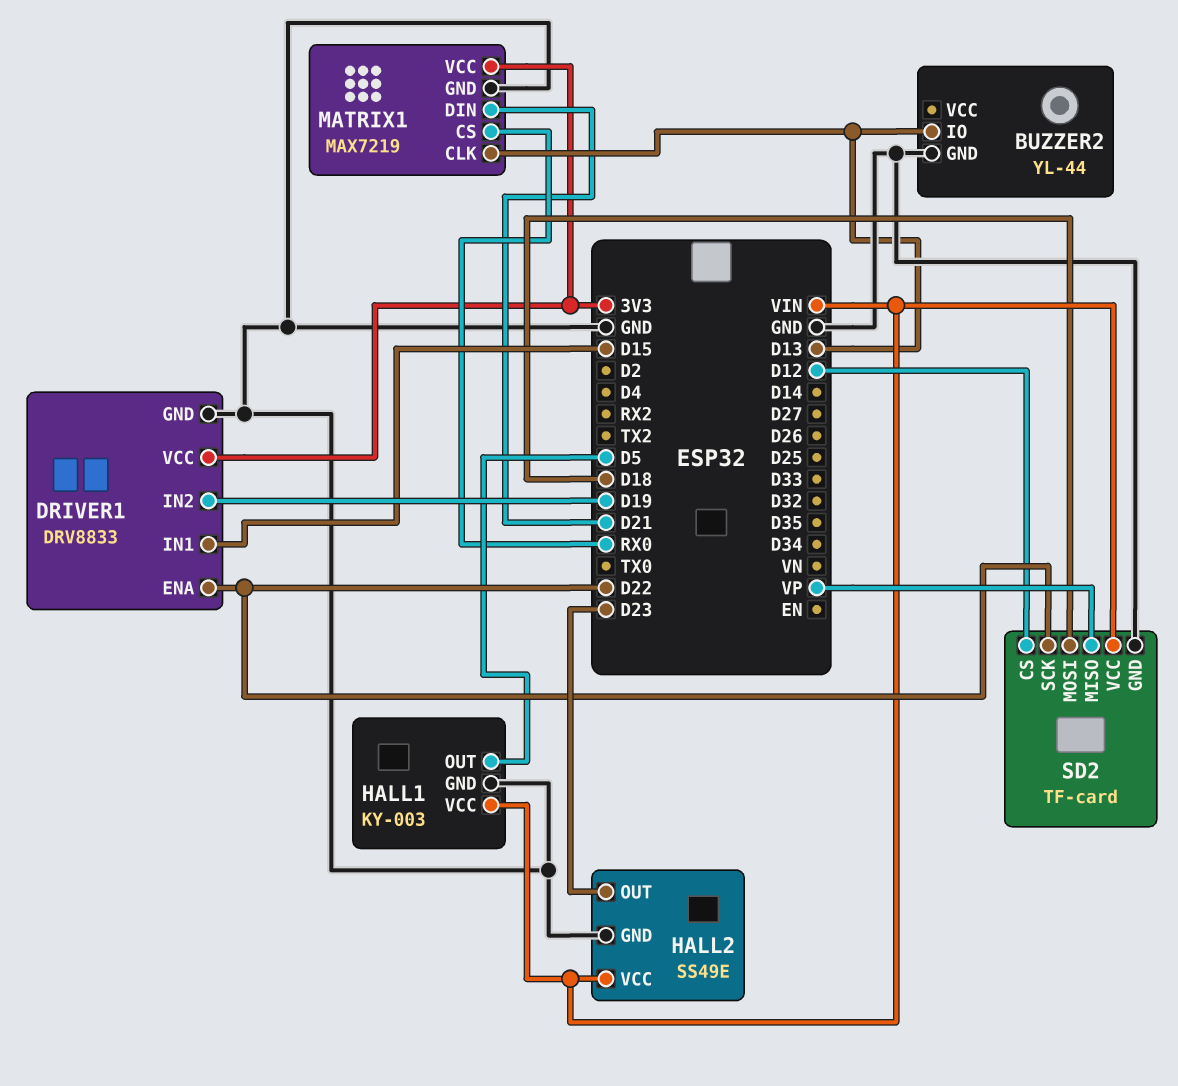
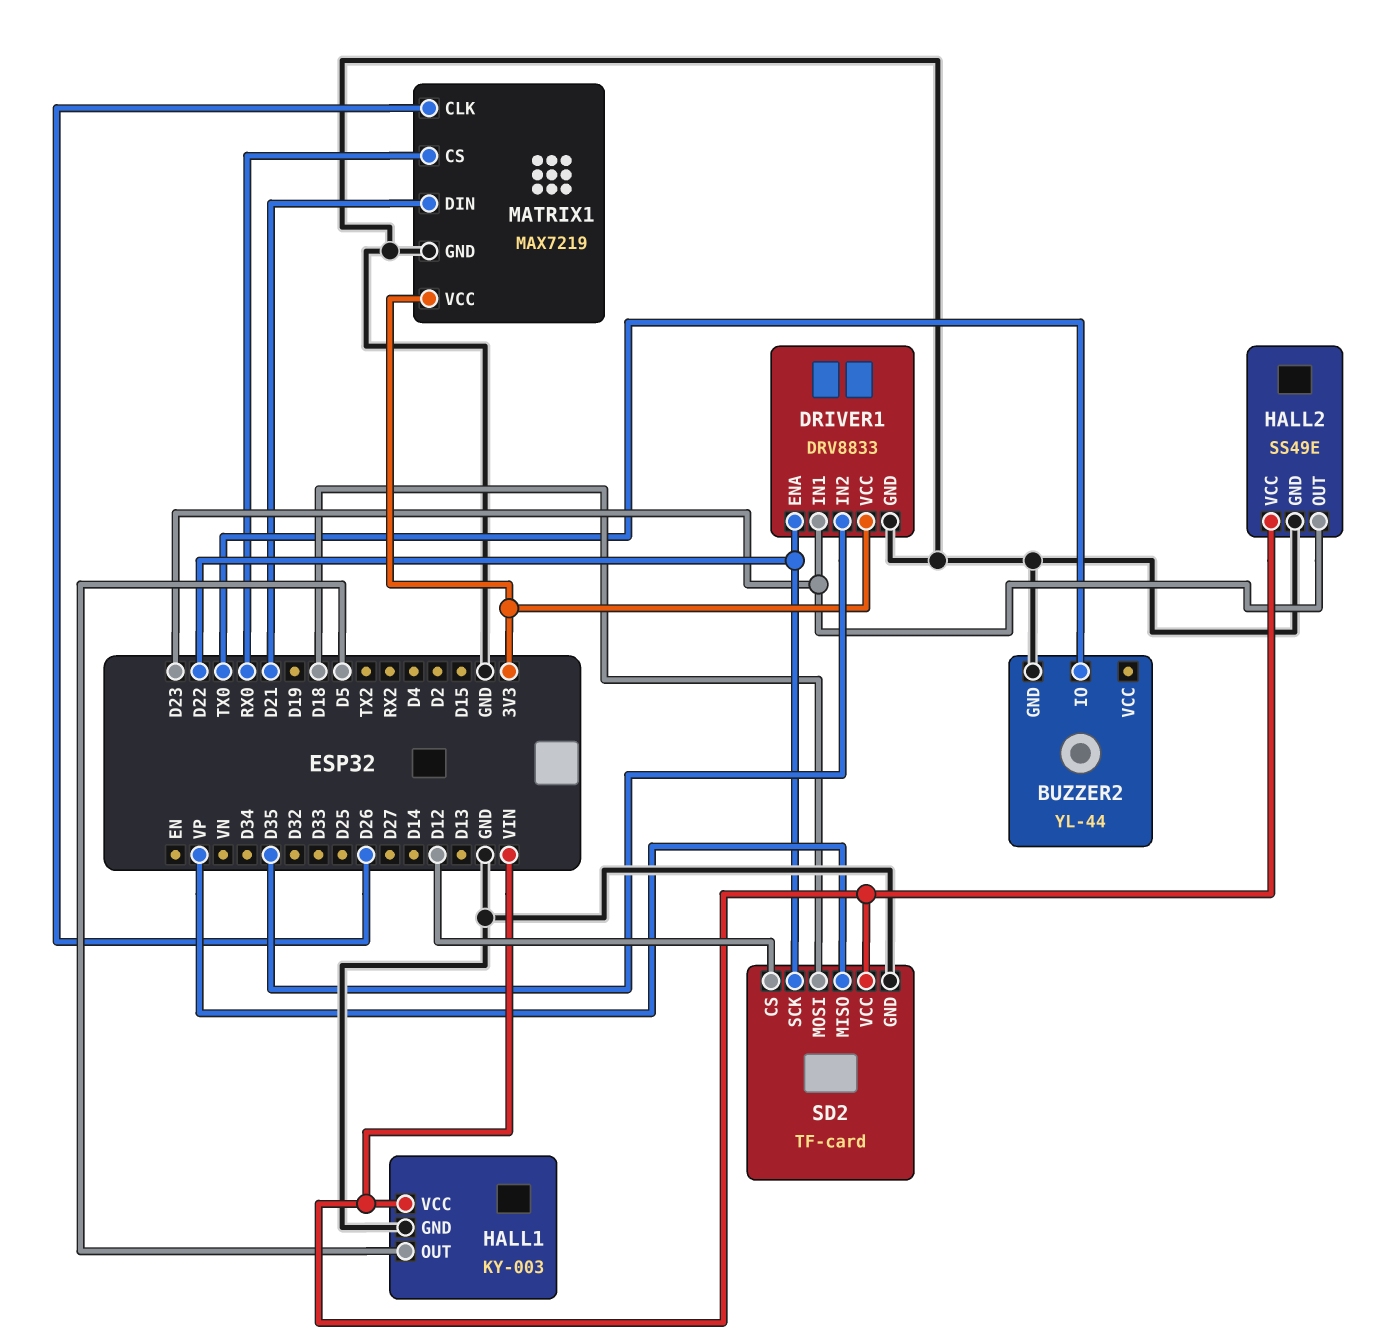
BUZZER2 pin IO: D13 -> TX0
DRIVER1 pin IN1: D15 -> D23
DRIVER1 pin IN2: D19 -> D35
MATRIX1 pin CLK: D13 -> D26

